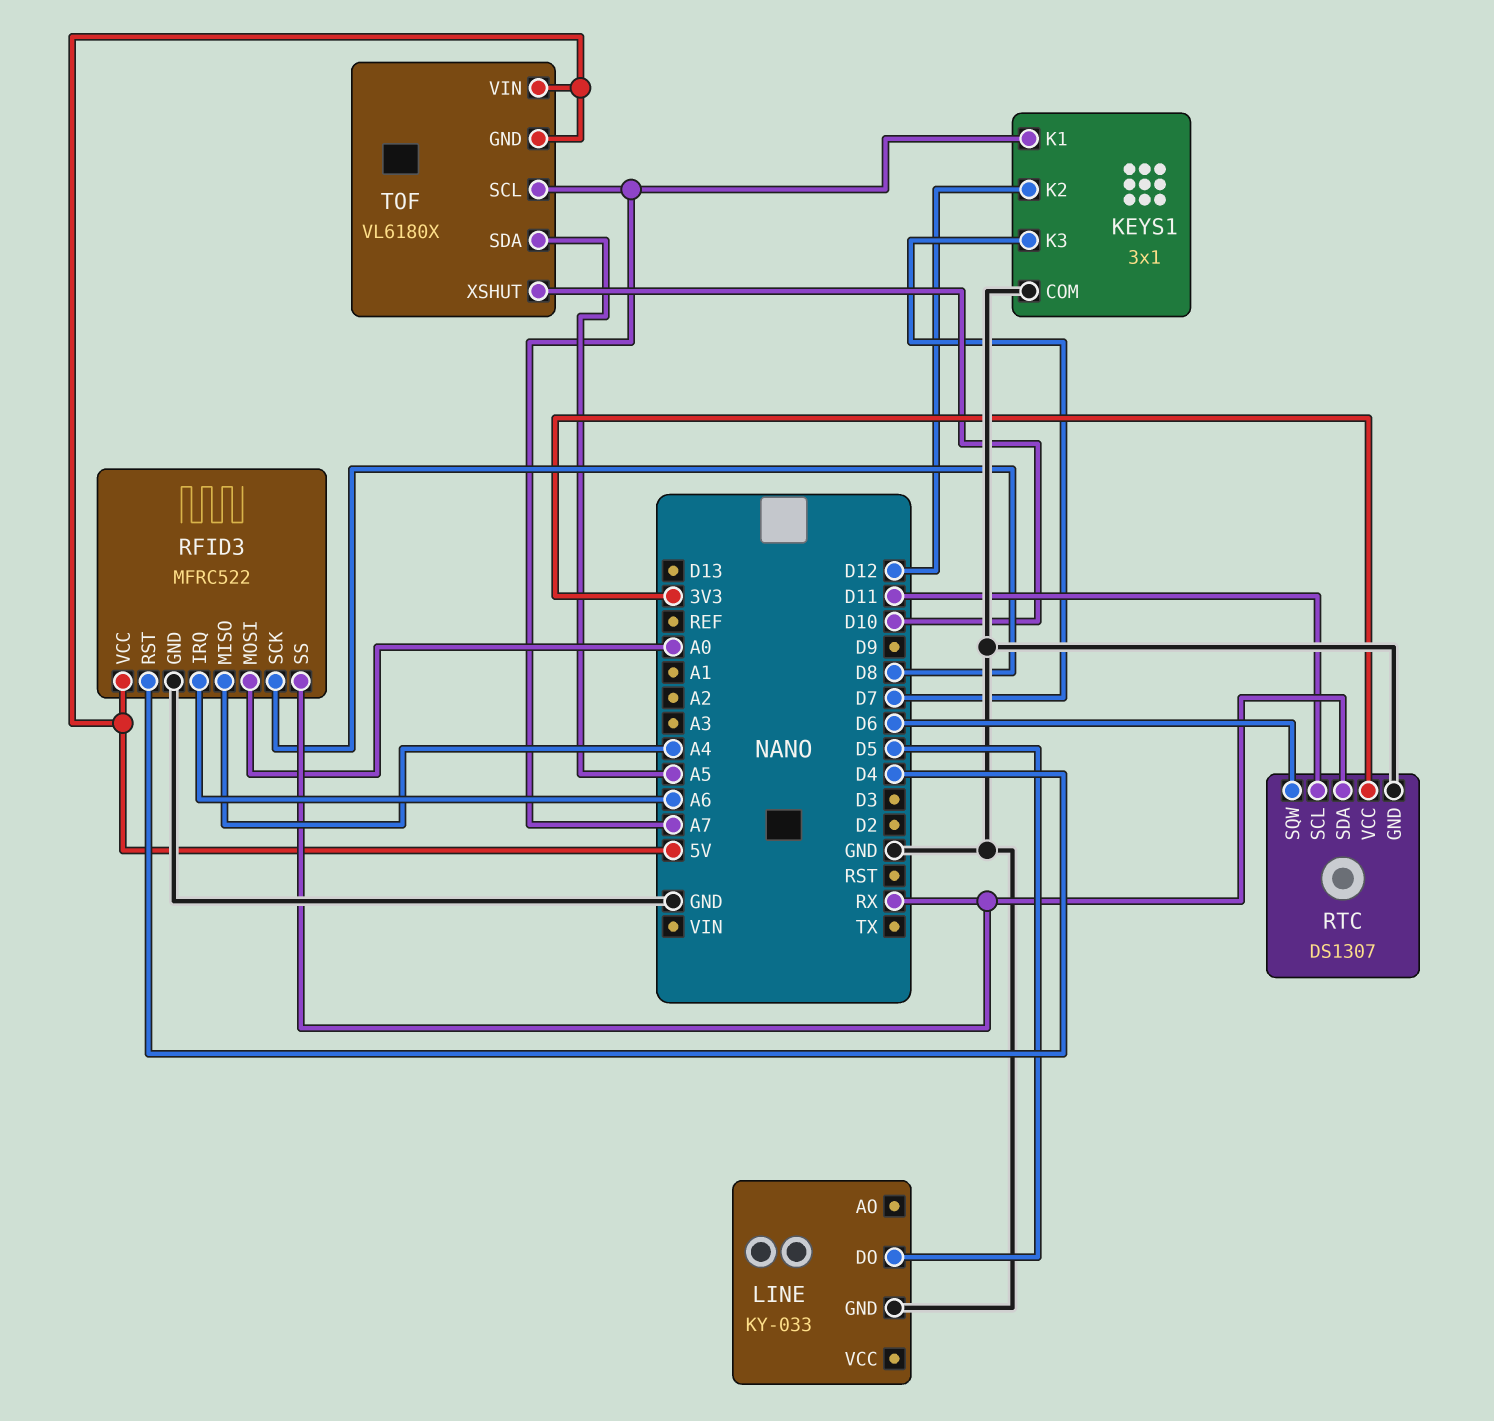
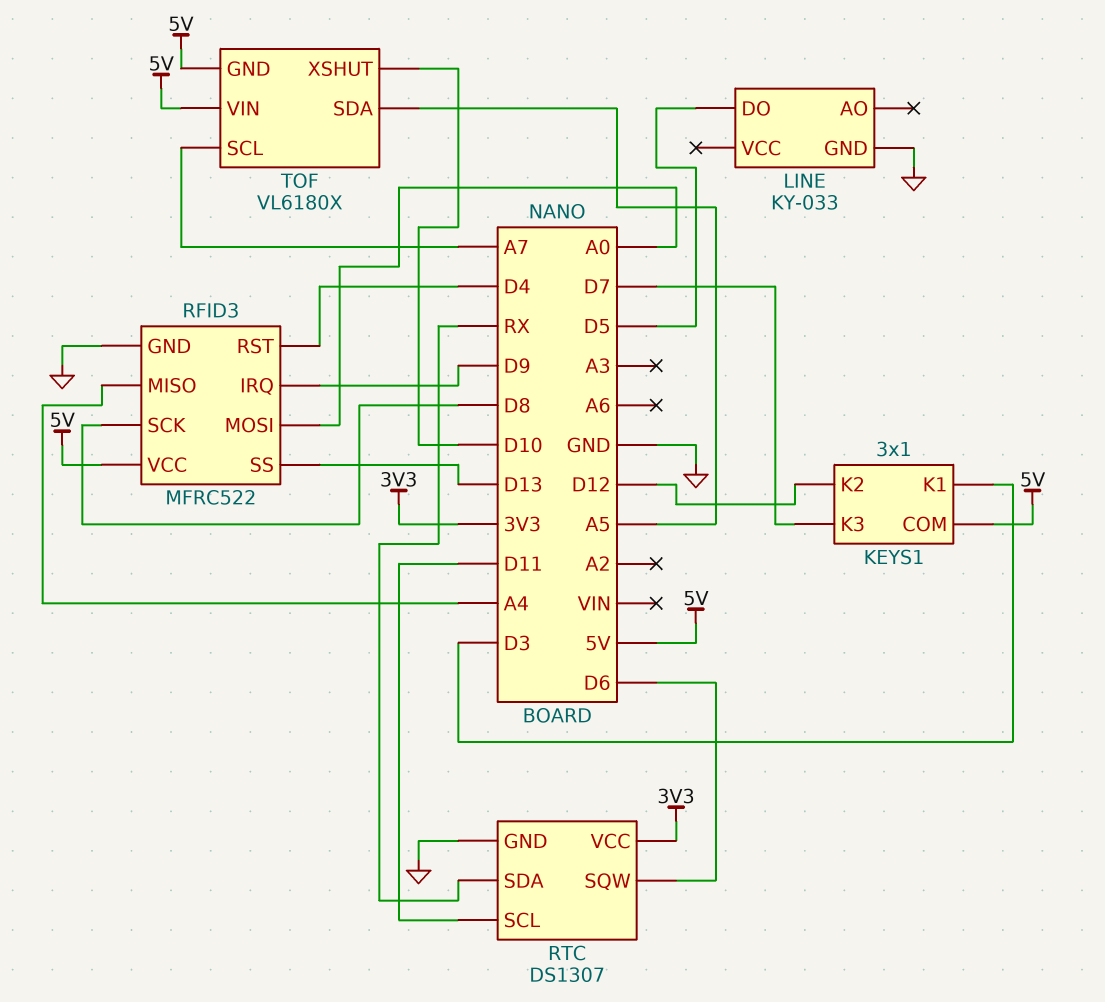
KEYS1 pin COM: GND -> 5V
KEYS1 pin K1: A7 -> D3
RFID3 pin IRQ: A6 -> D9
RFID3 pin SS: RX -> D13

